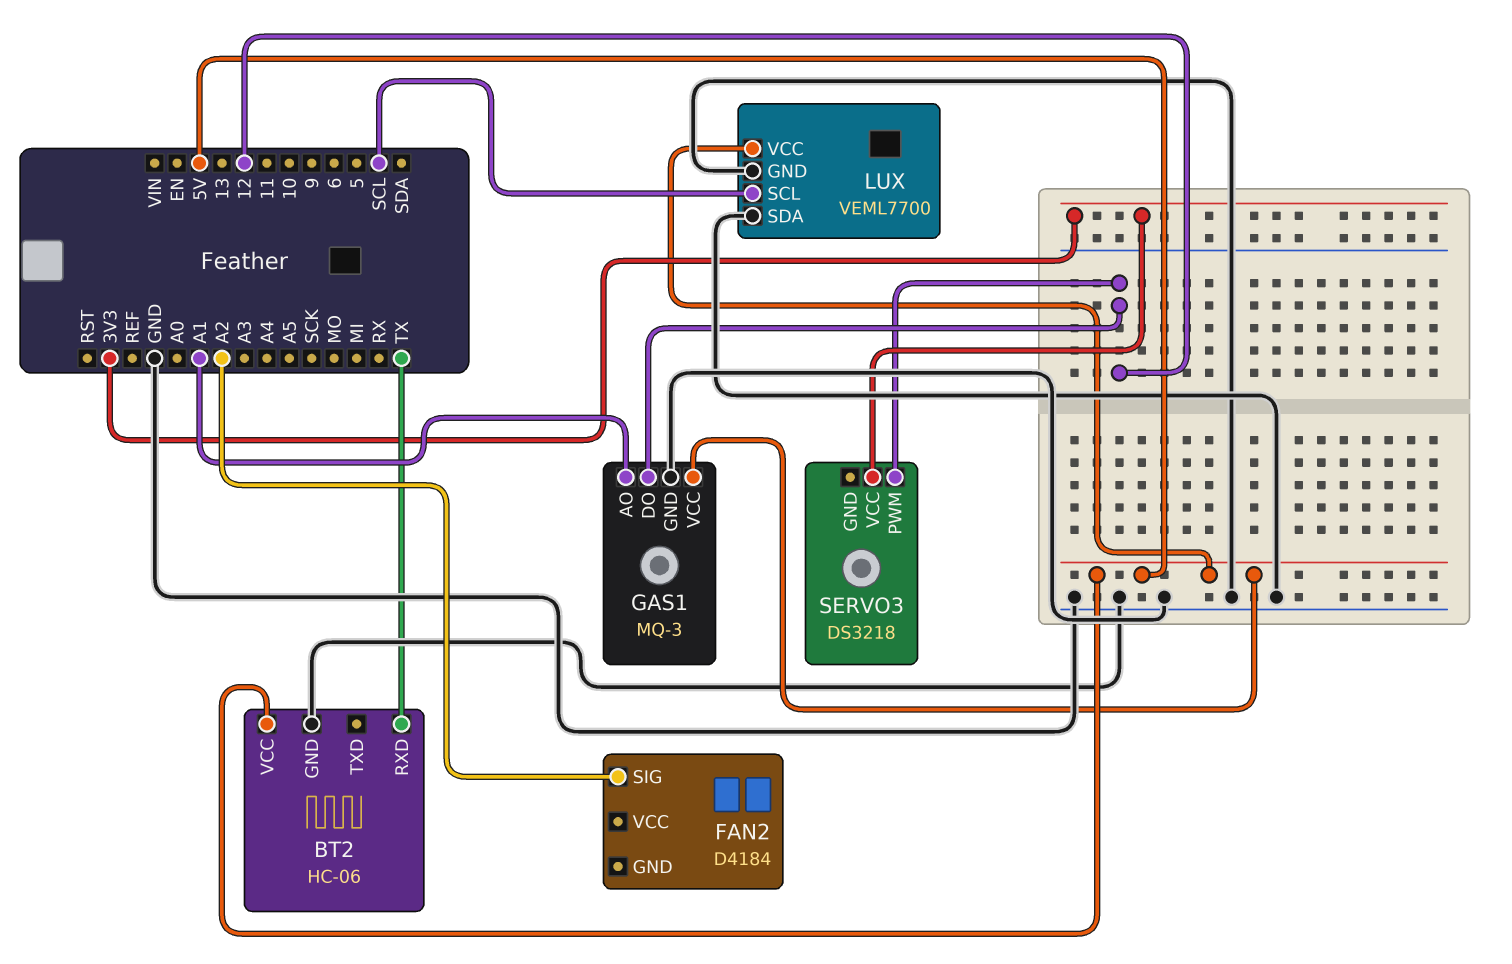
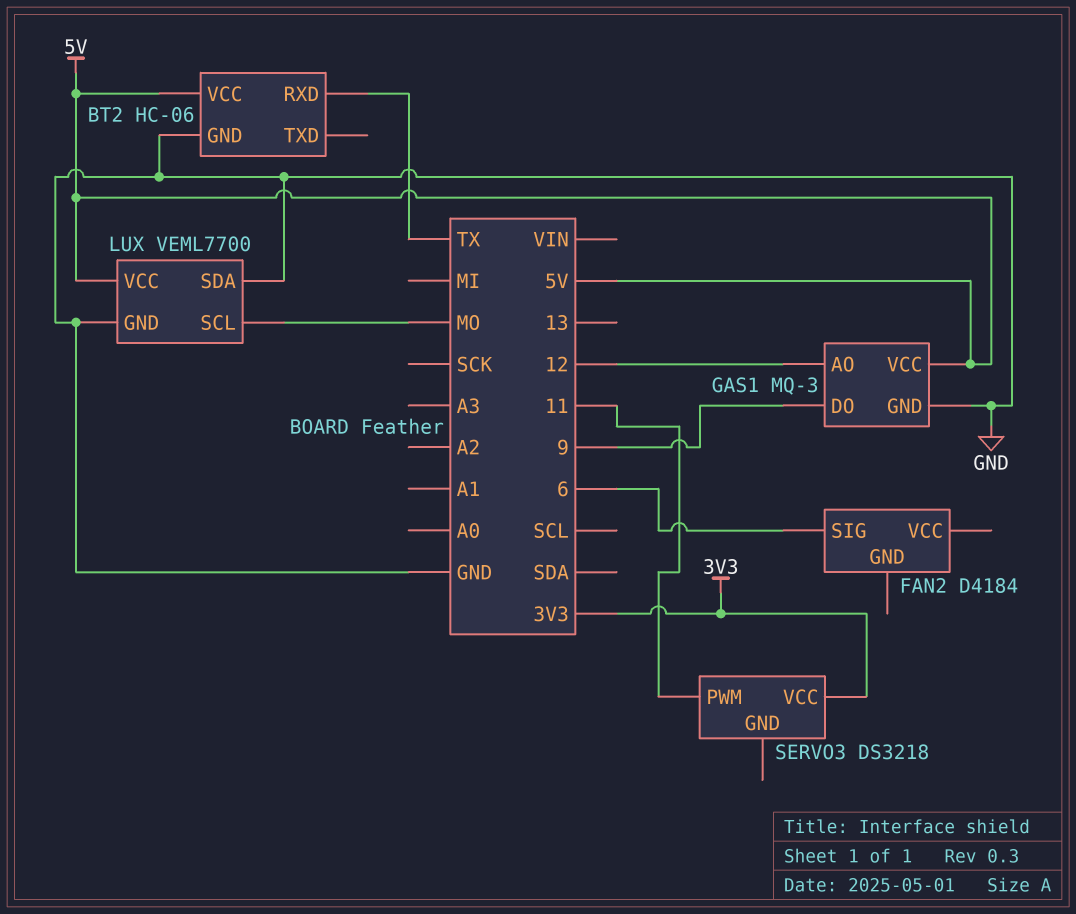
FAN2 pin SIG: A2 -> 6
GAS1 pin AO: A1 -> 12
GAS1 pin DO: 12 -> 9
LUX pin SCL: SCL -> MO
SERVO3 pin PWM: 12 -> 11

